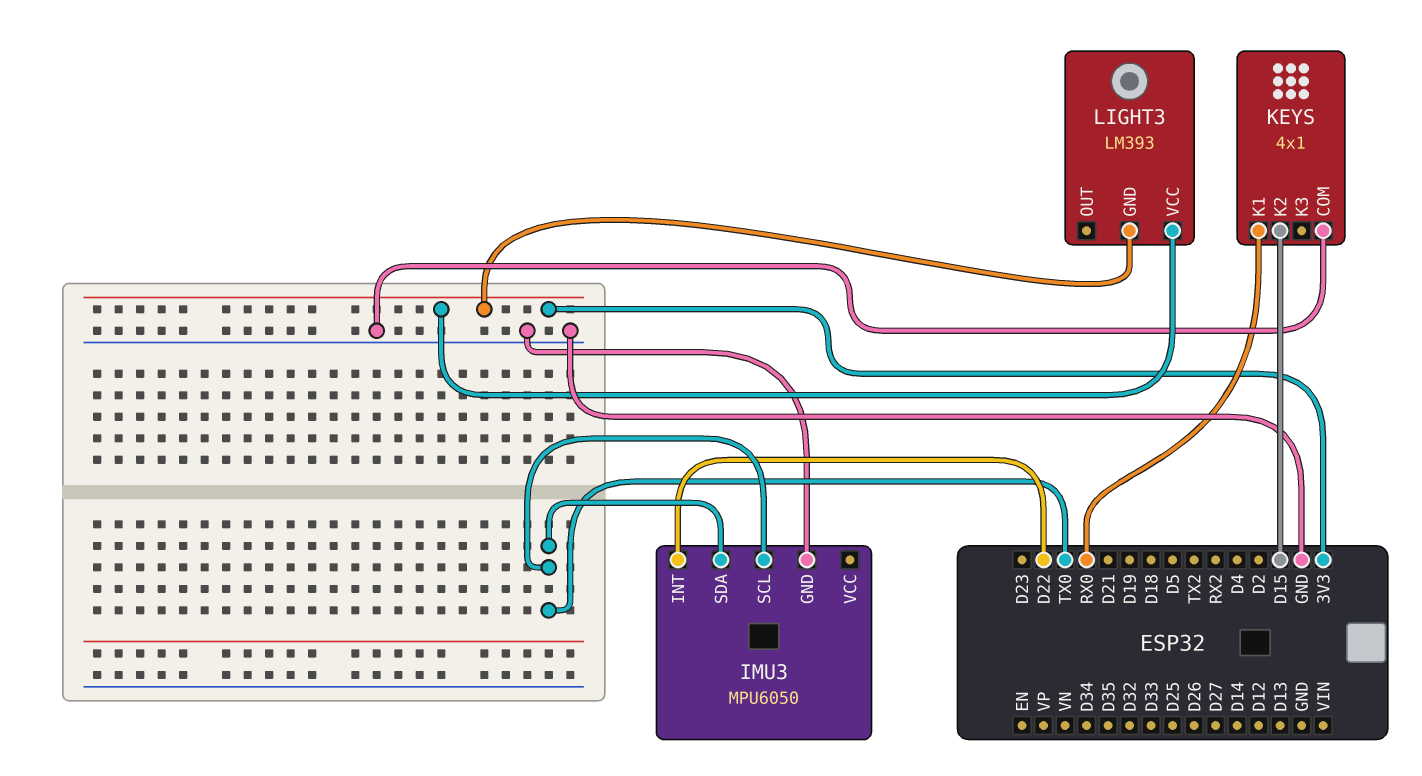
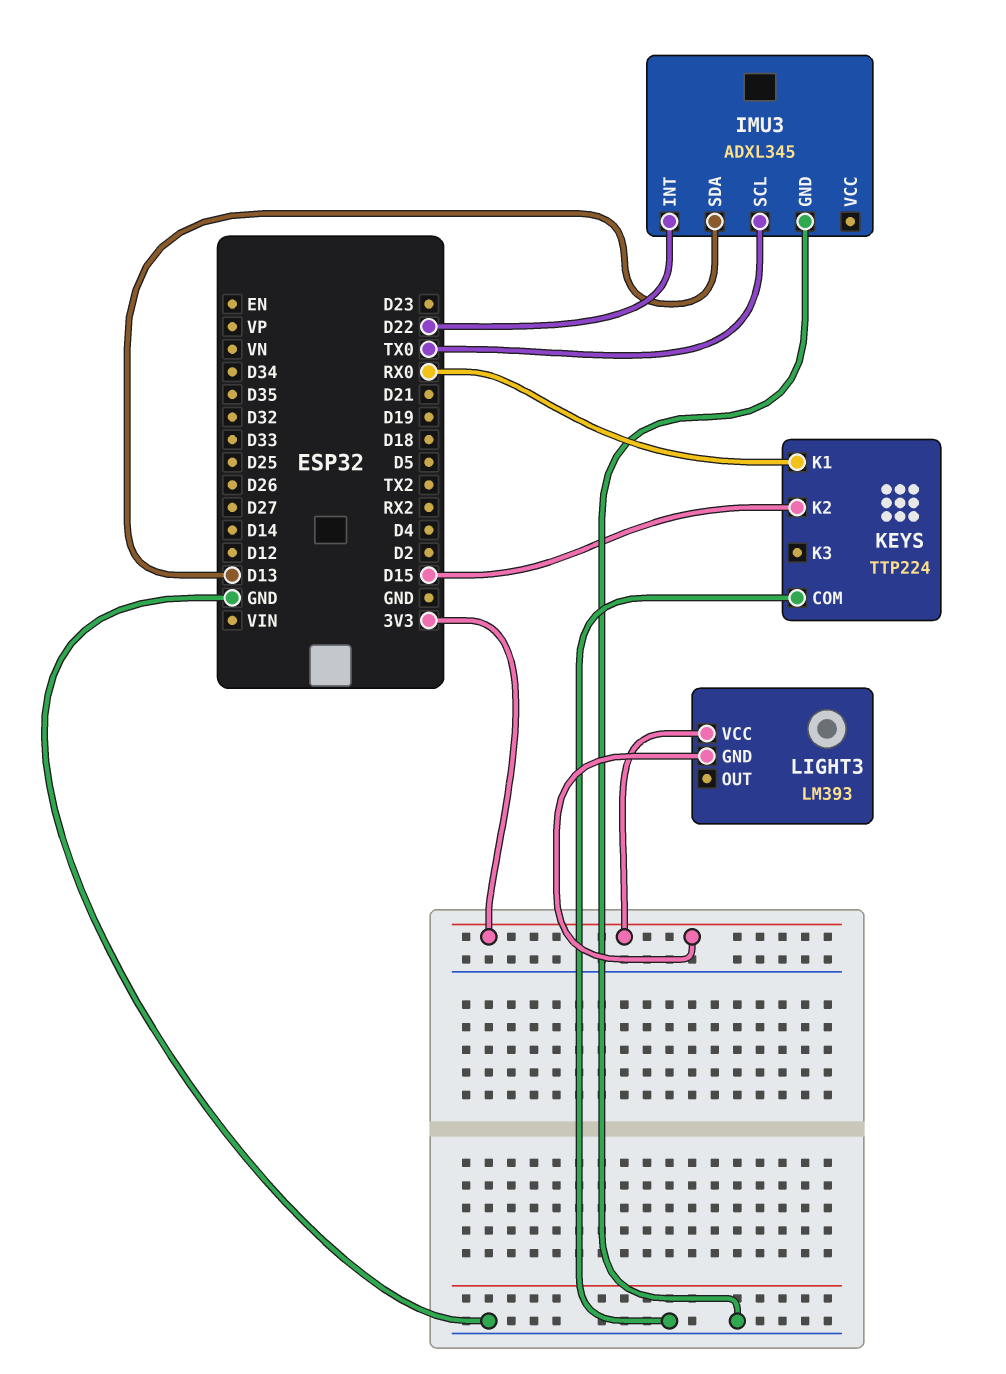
IMU3: MPU6050 -> ADXL345
IMU3 pin SDA: TX0 -> D13
KEYS: 4x1 -> TTP224

